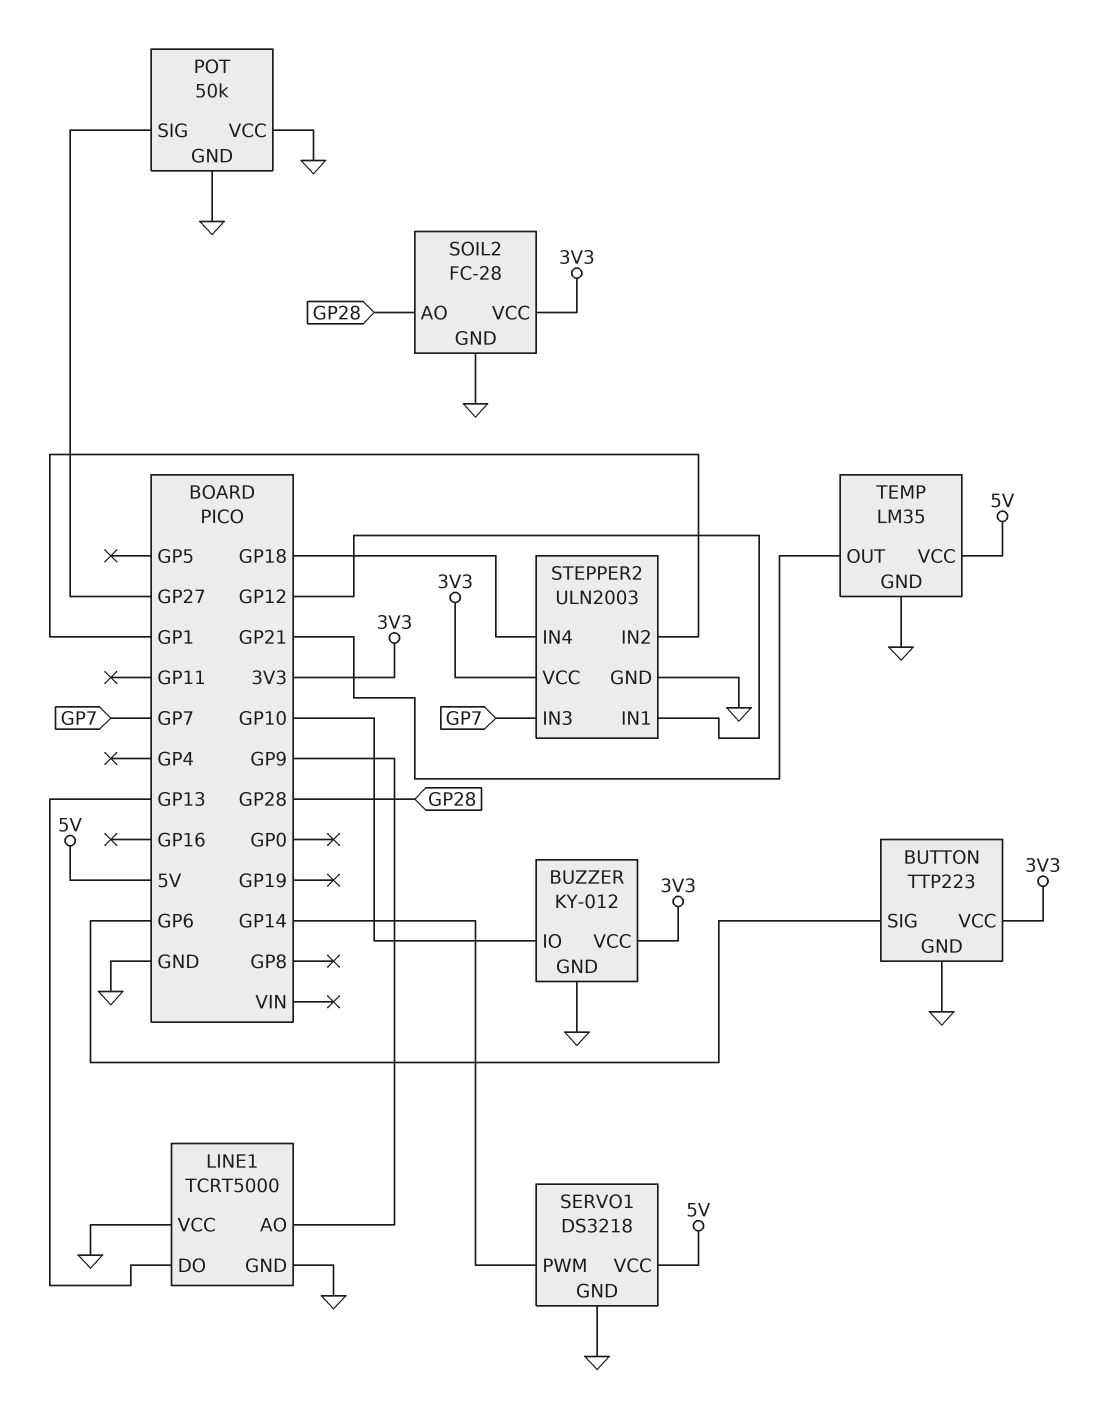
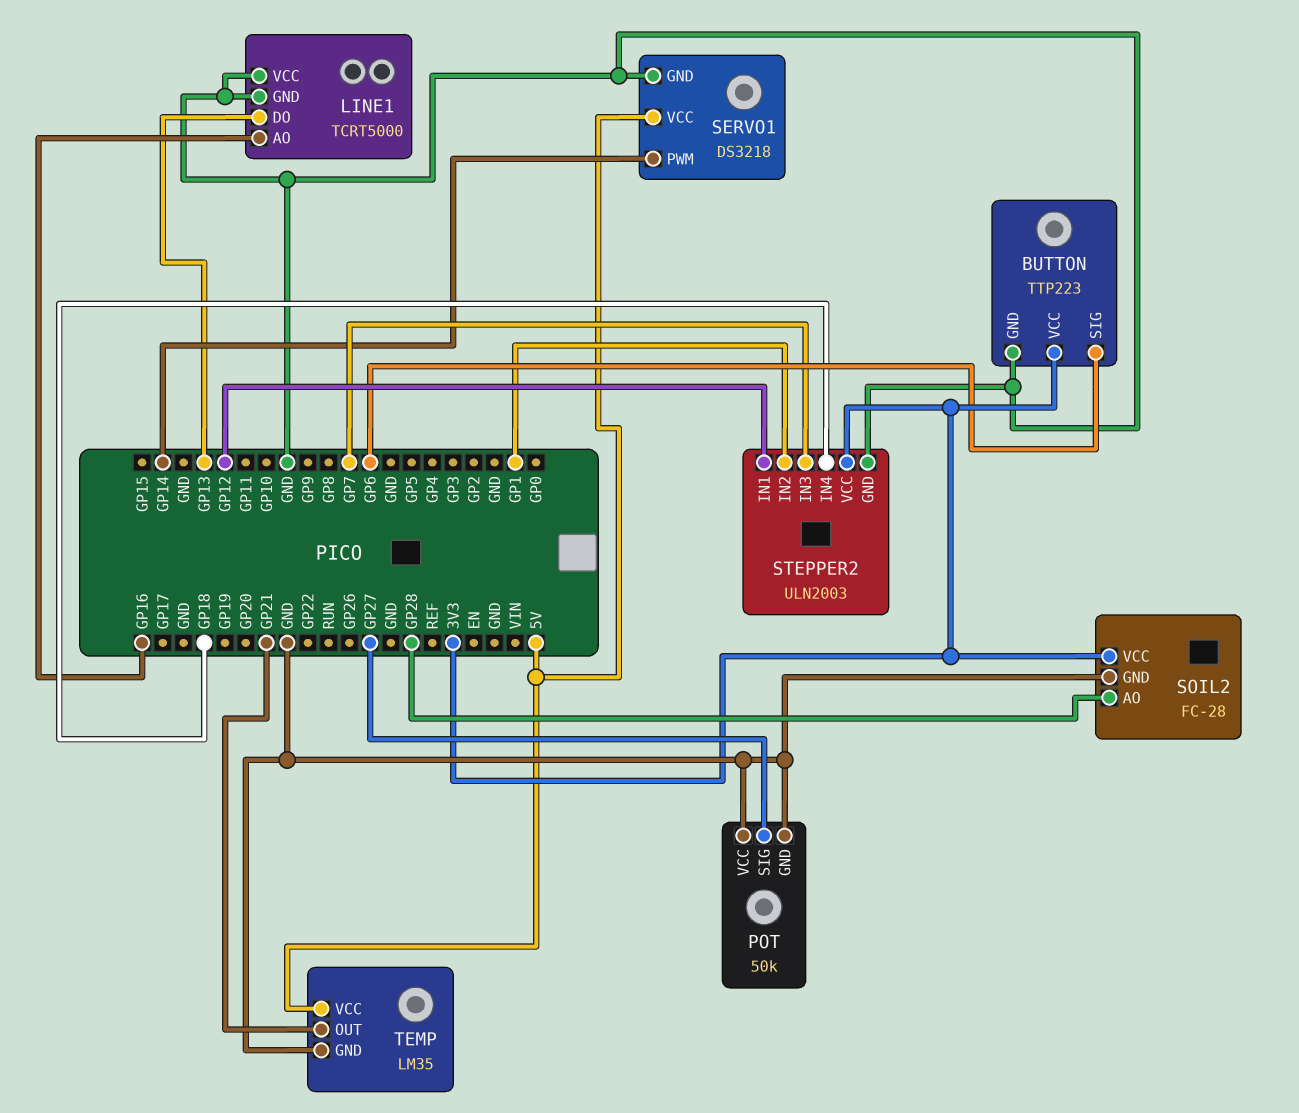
BUZZER: KY-012 -> none
BUZZER pin GND: GND -> none
BUZZER pin IO: GP10 -> none
BUZZER pin VCC: 3V3 -> none
LINE1 pin AO: GP9 -> GP16

